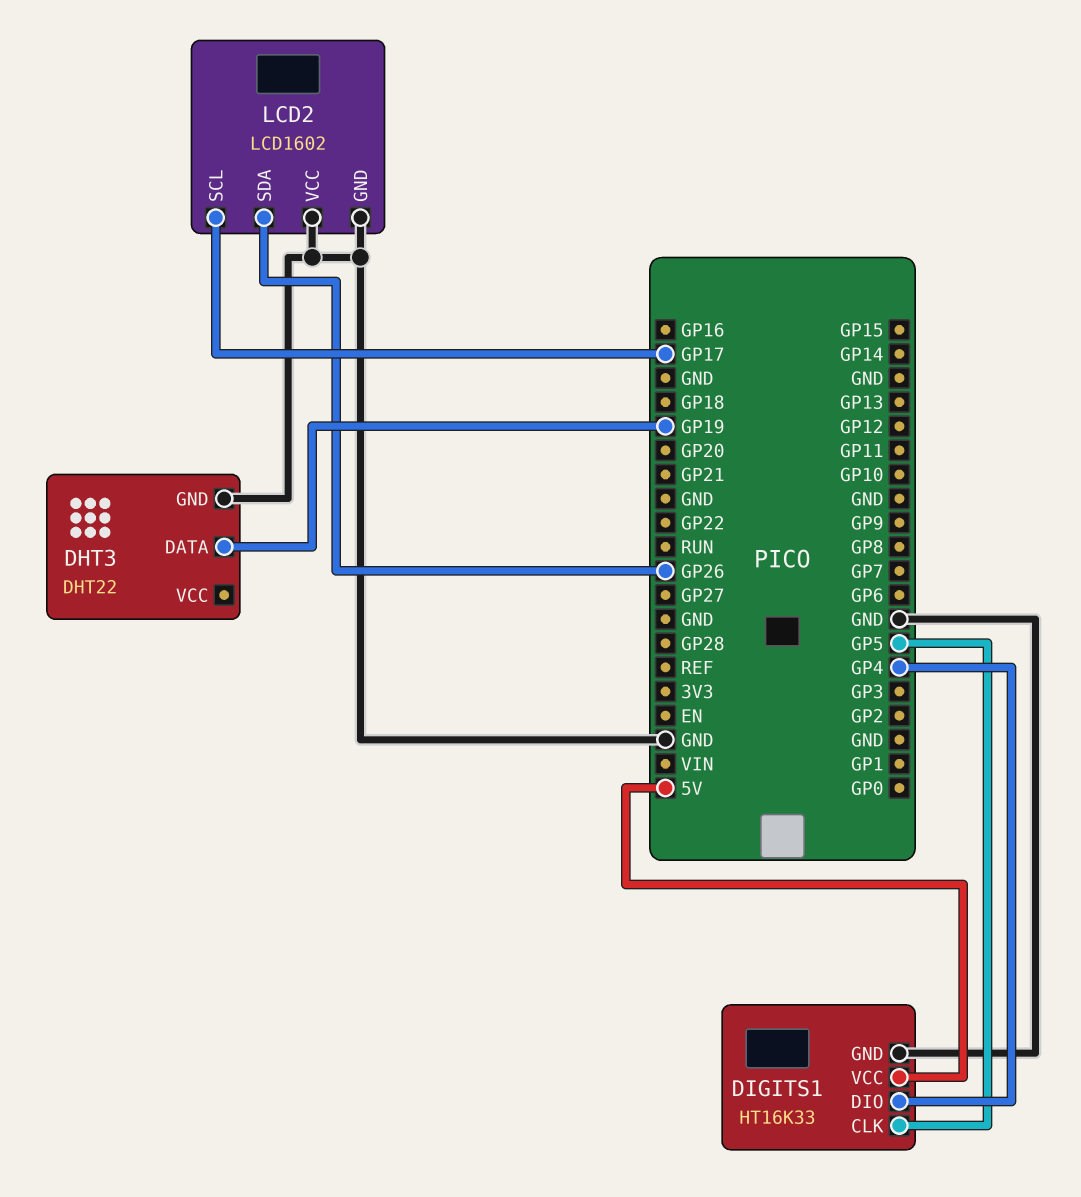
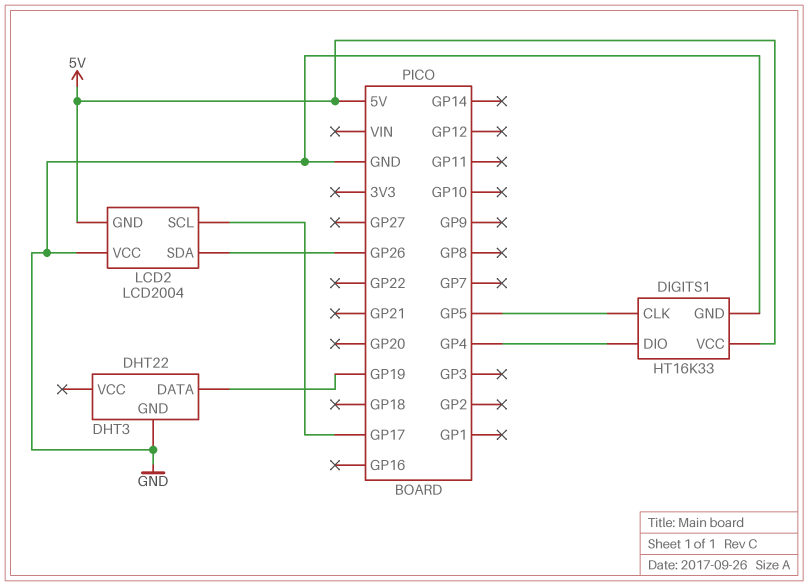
LCD2: LCD1602 -> LCD2004
LCD2 pin GND: GND -> 5V

